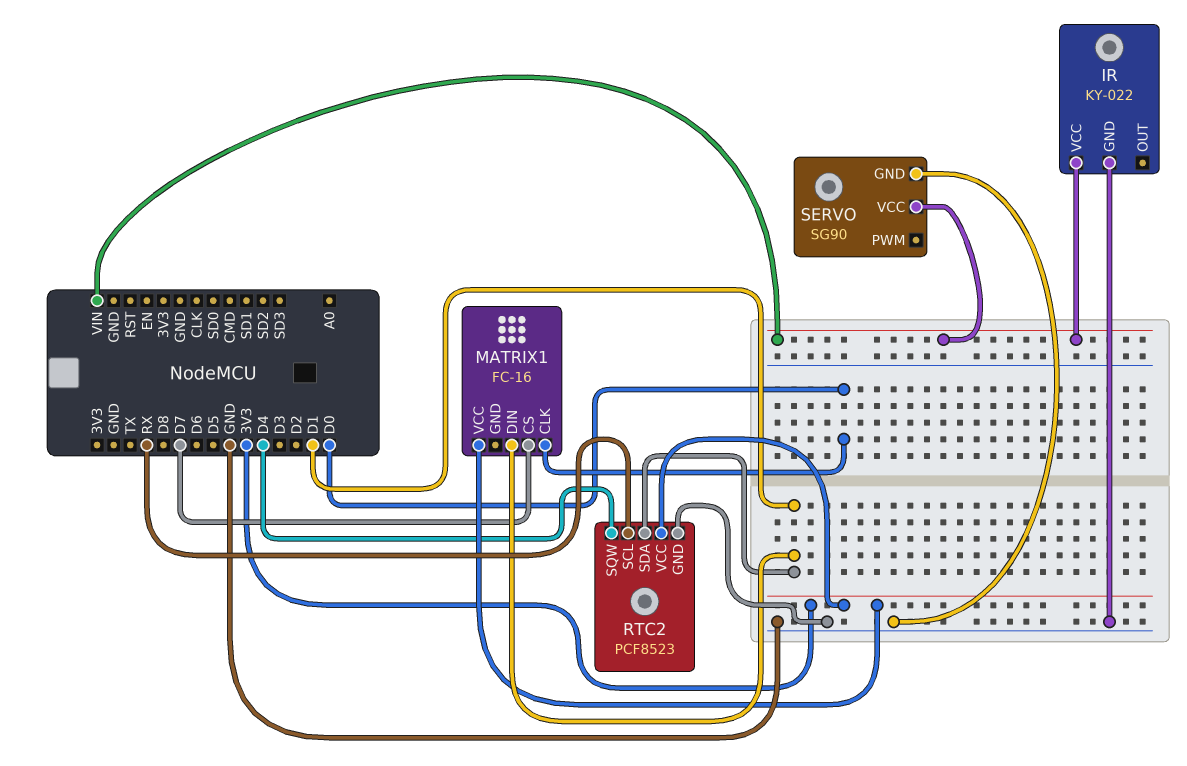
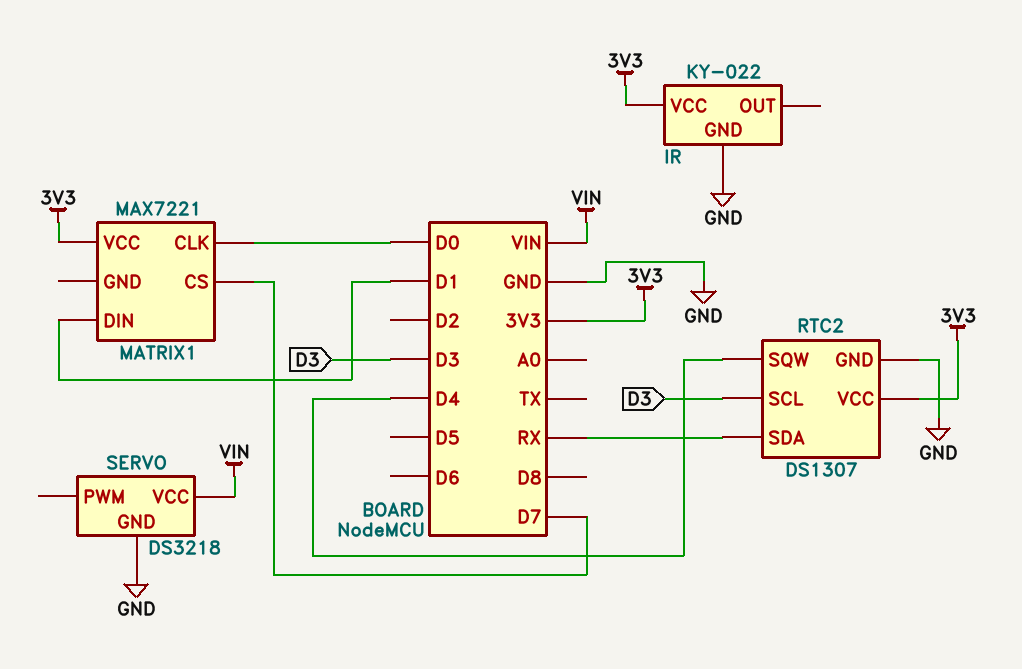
IR pin VCC: VIN -> 3V3
MATRIX1: FC-16 -> MAX7221
RTC2: PCF8523 -> DS1307
RTC2 pin SCL: RX -> D3
RTC2 pin SDA: D1 -> RX
SERVO: SG90 -> DS3218

